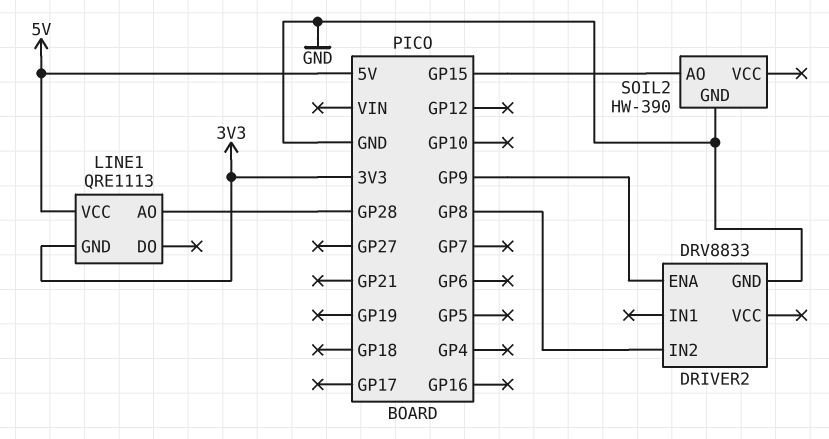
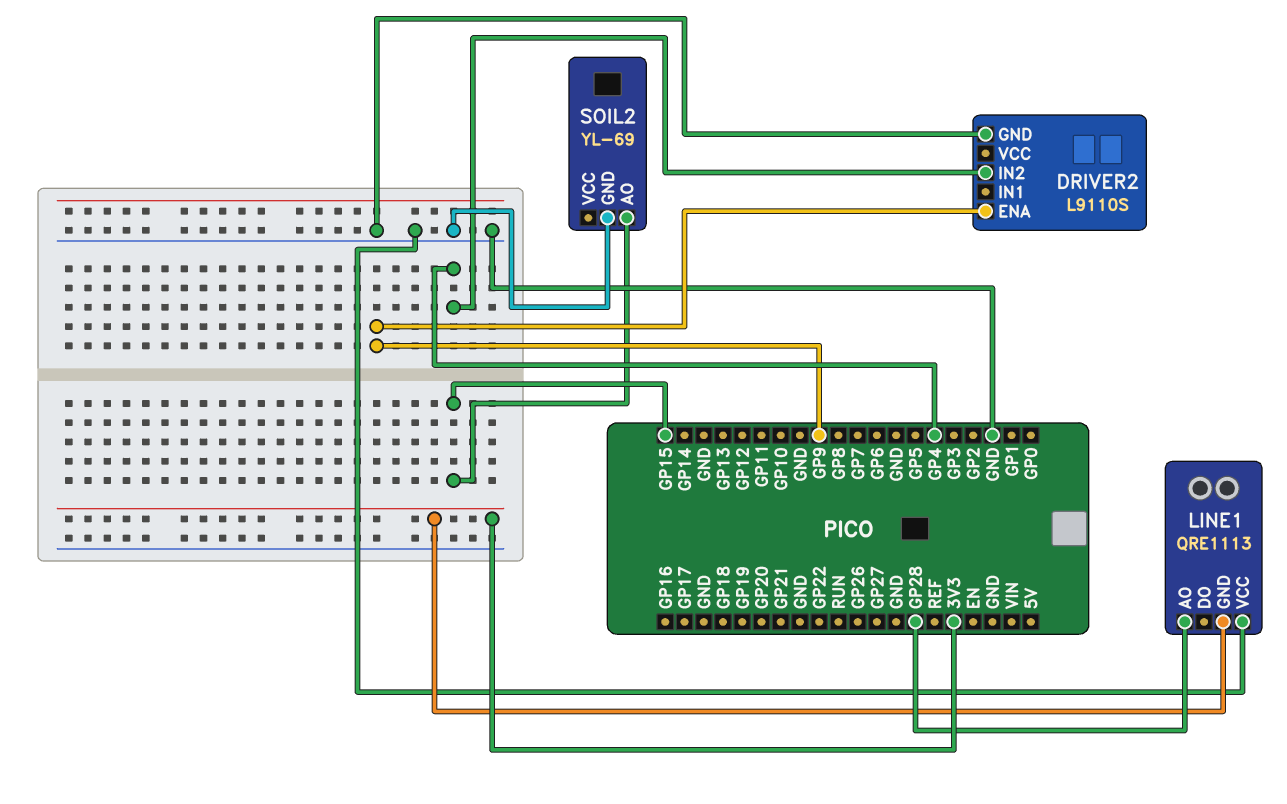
DRIVER2: DRV8833 -> L9110S
DRIVER2 pin IN2: GP8 -> GP4
LINE1 pin VCC: 5V -> GND
SOIL2: HW-390 -> YL-69

